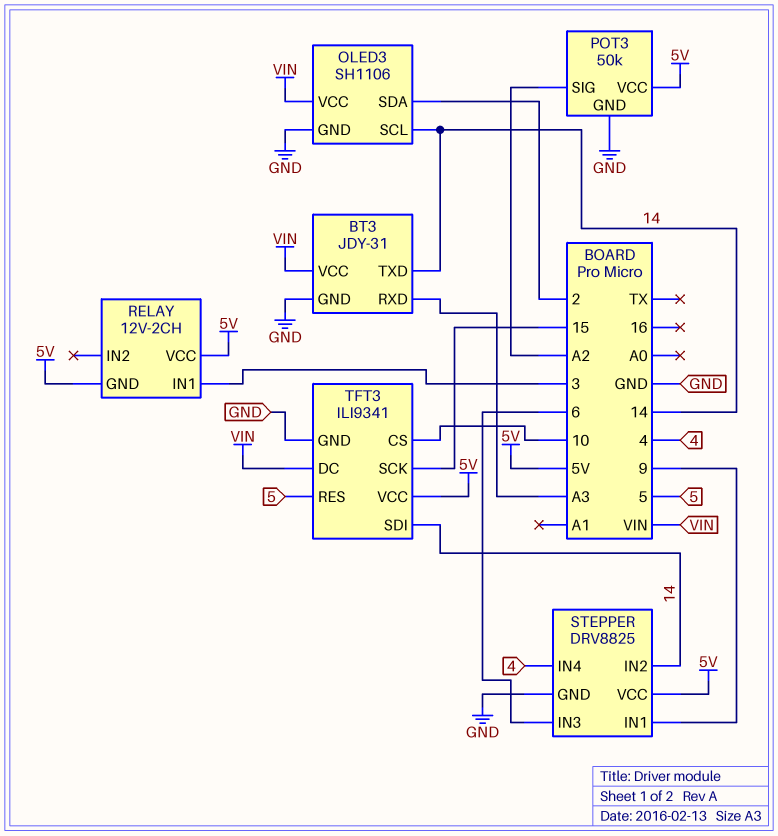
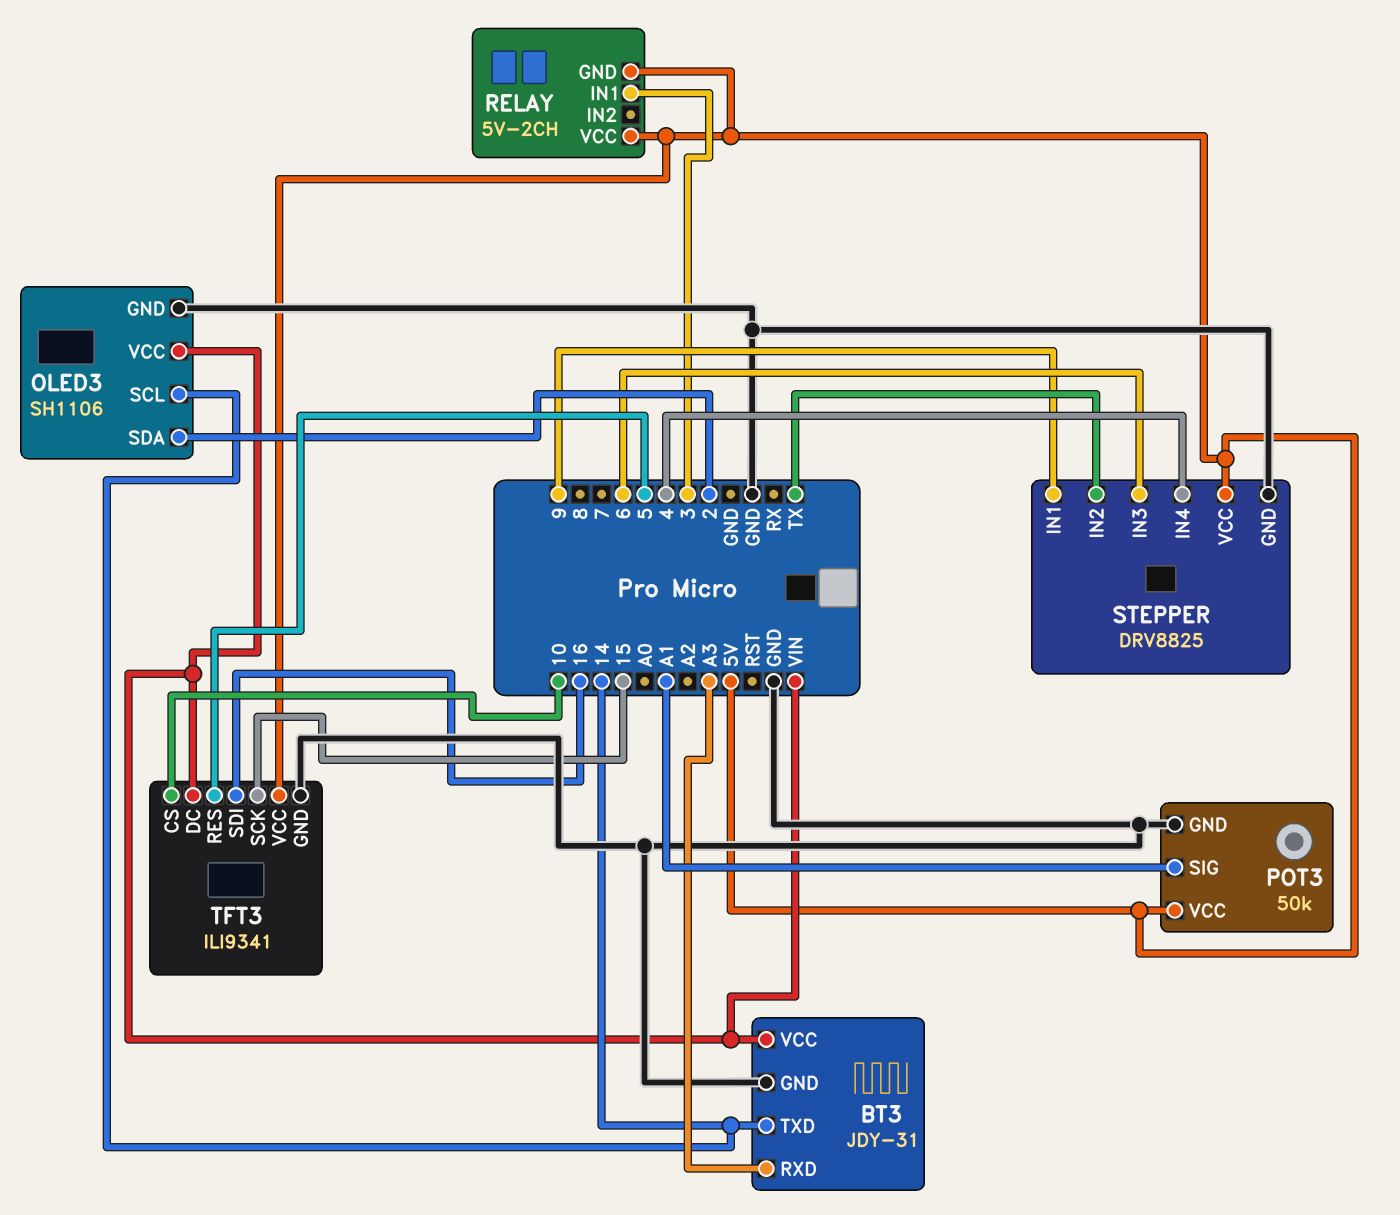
POT3 pin SIG: A2 -> A1
RELAY: 12V-2CH -> 5V-2CH
STEPPER pin IN2: 14 -> TX
TFT3 pin SDI: 14 -> 16

